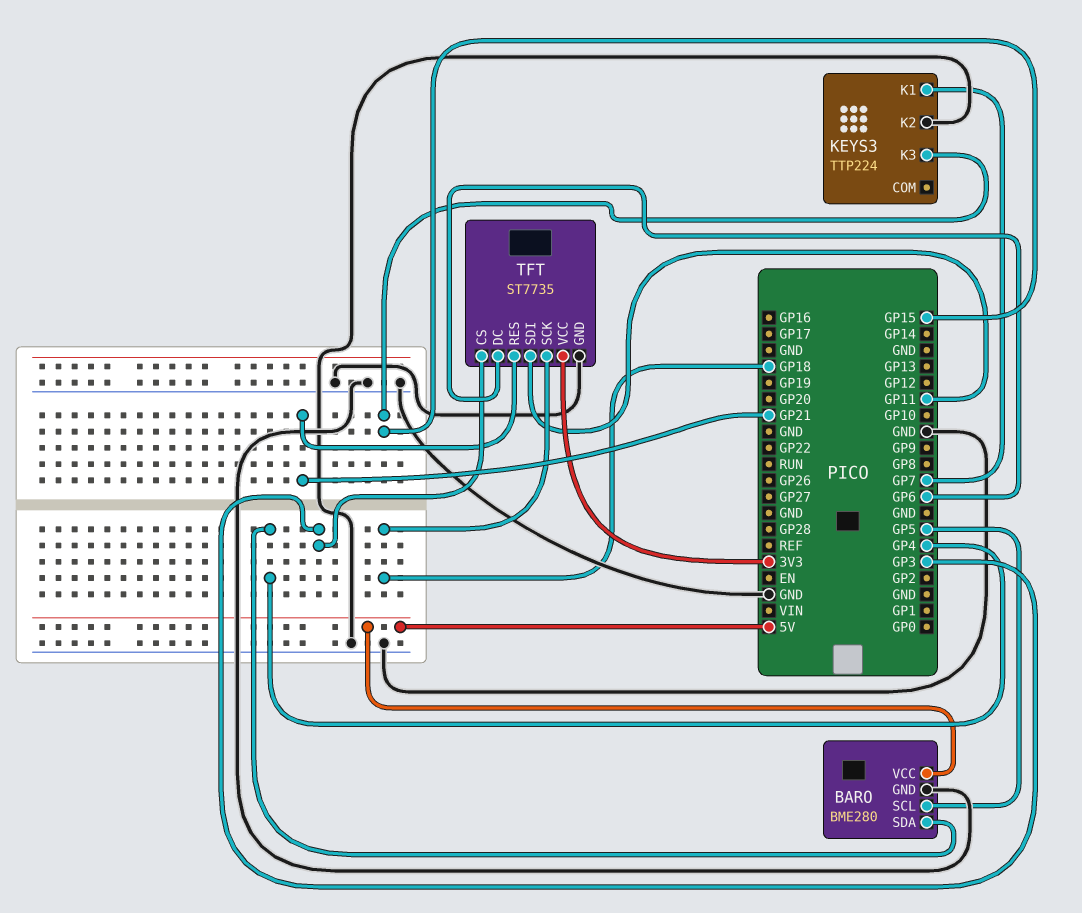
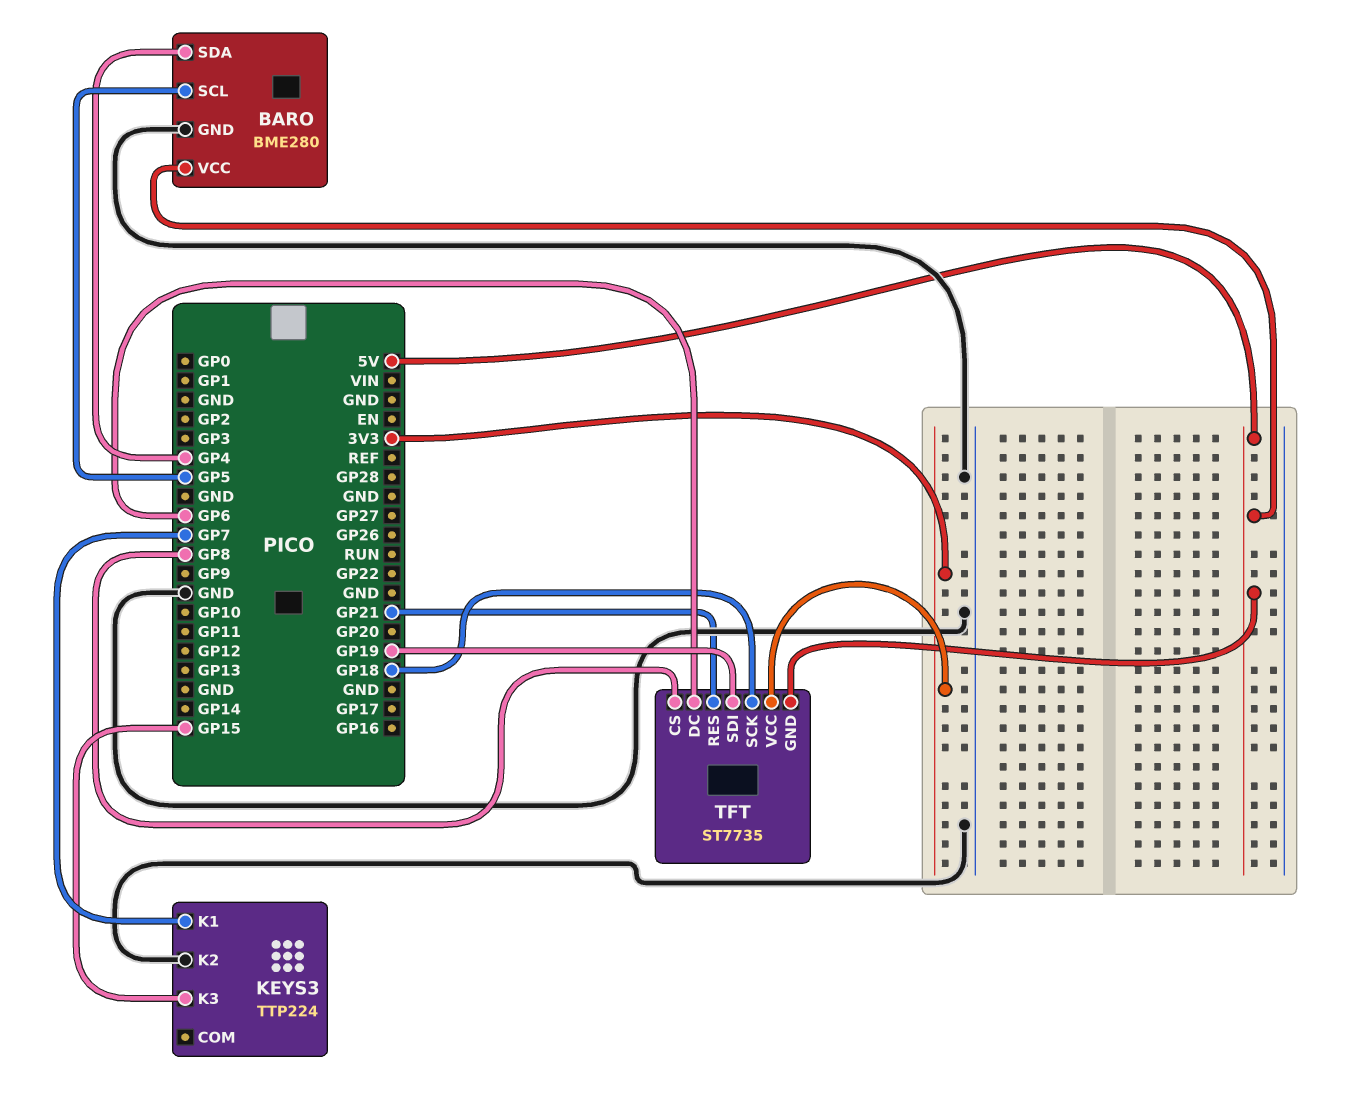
TFT pin CS: GP3 -> GP8
TFT pin GND: GND -> 5V
TFT pin SDI: GP11 -> GP19

